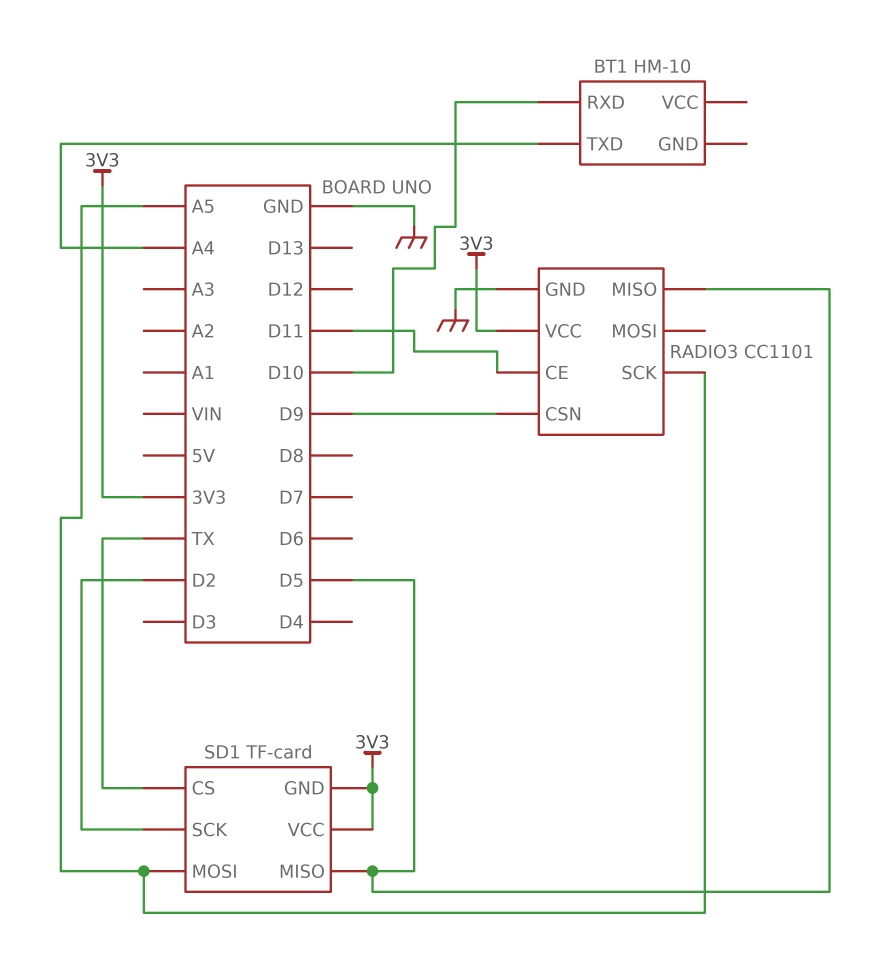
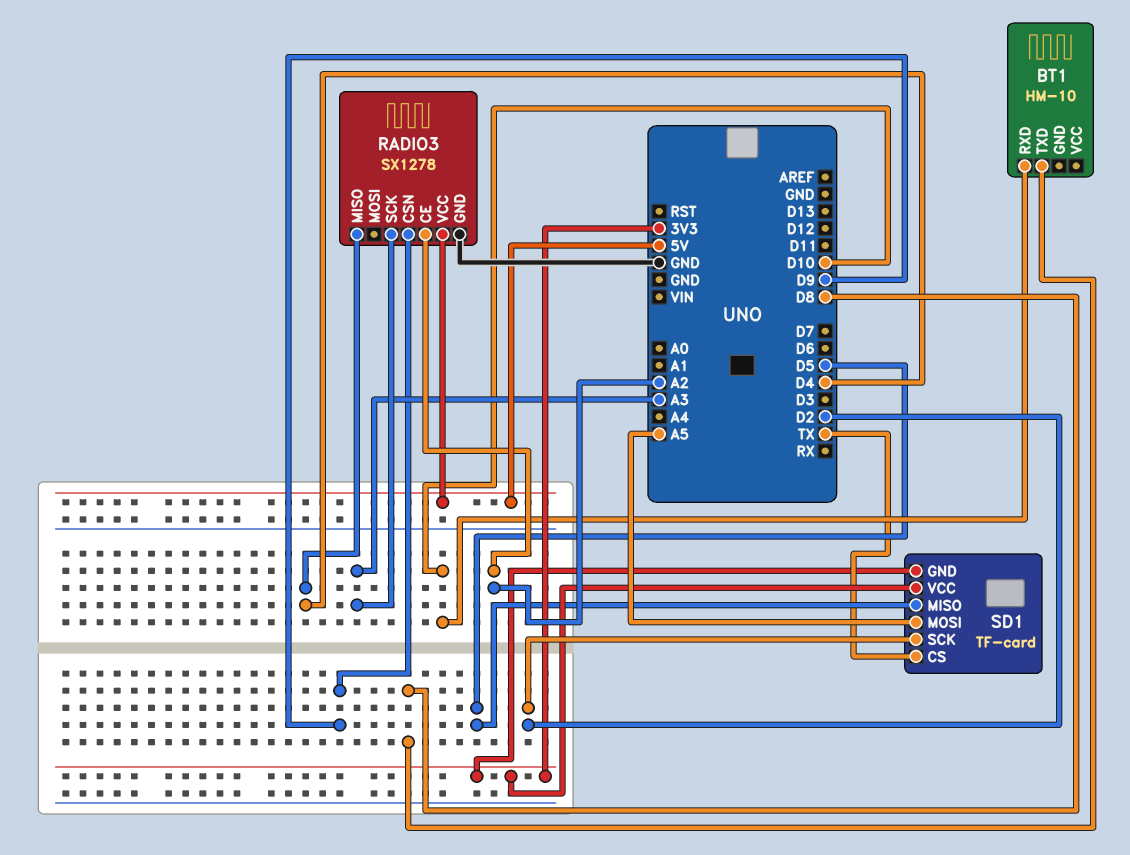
BT1 pin TXD: A4 -> D8
RADIO3: CC1101 -> SX1278
RADIO3 pin CE: D11 -> A2
RADIO3 pin MISO: D5 -> D4
RADIO3 pin SCK: A5 -> A3
RADIO3 pin VCC: 3V3 -> 5V

